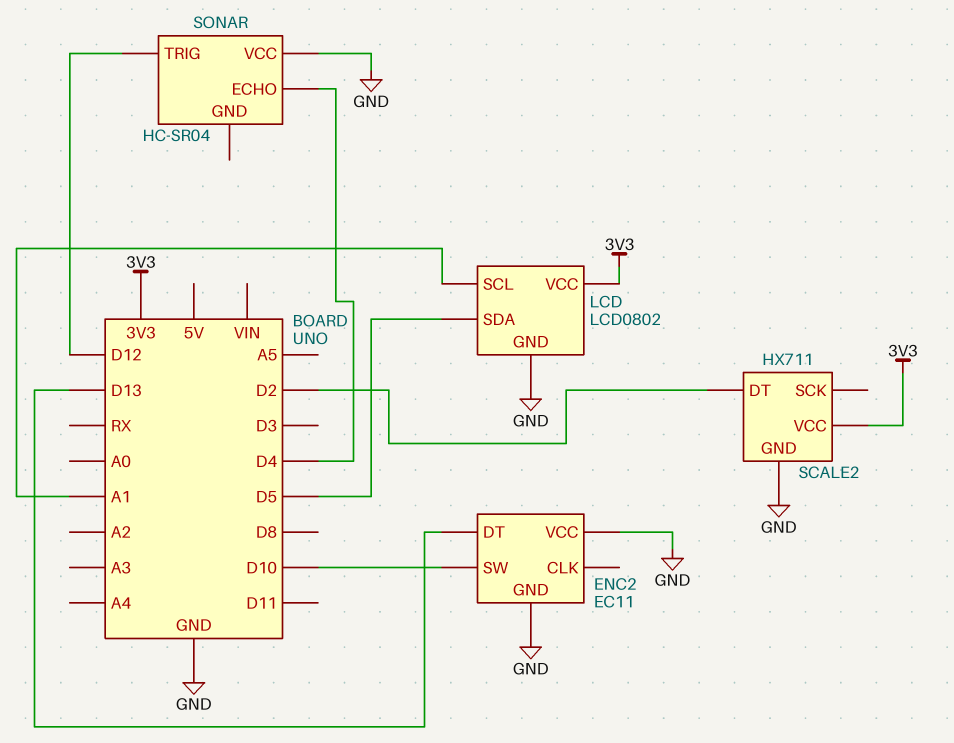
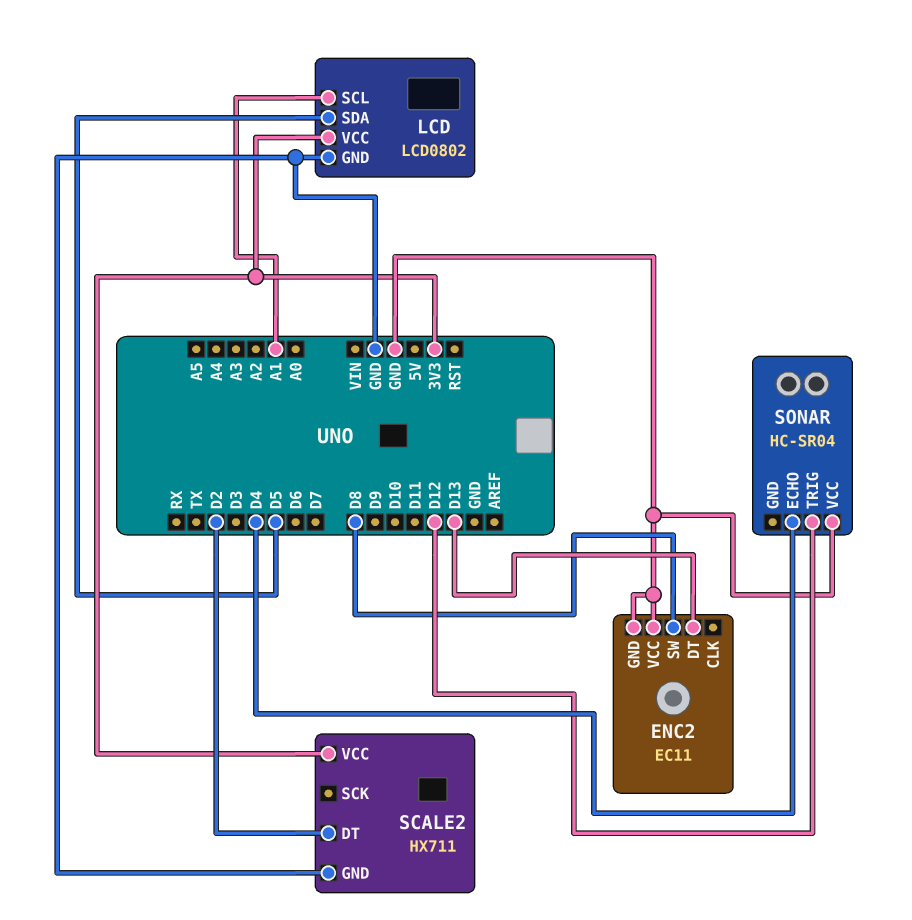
ENC2 pin SW: D10 -> D8

